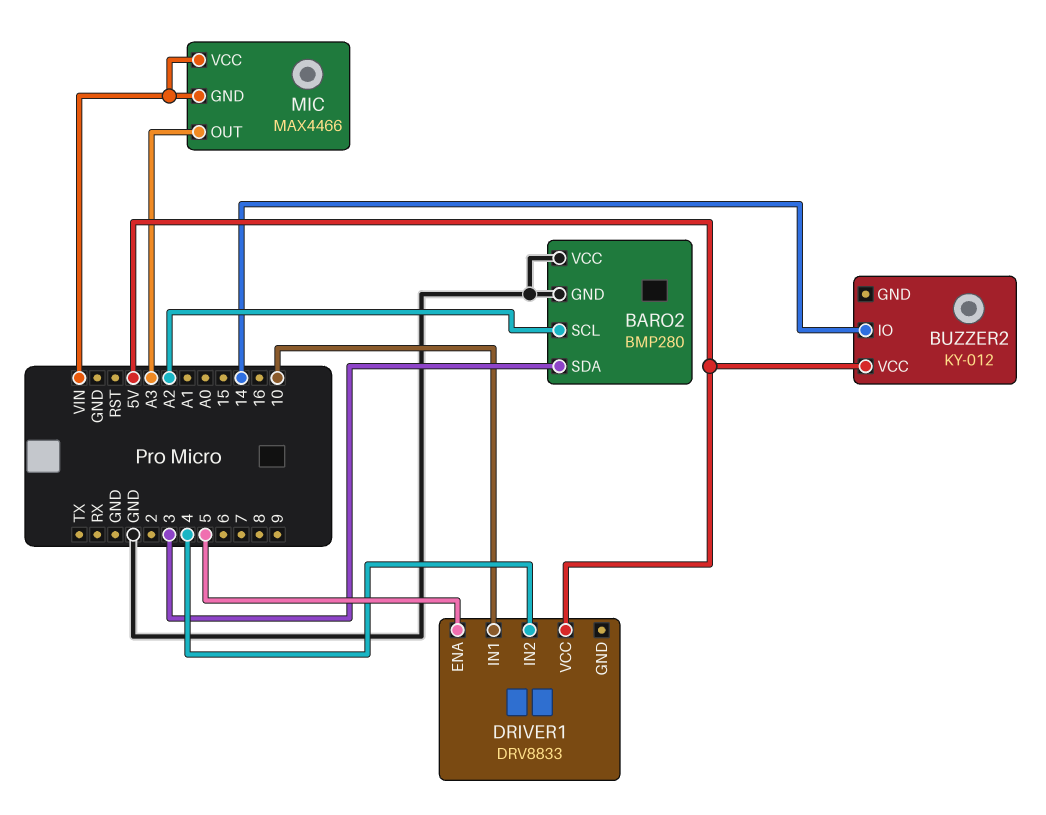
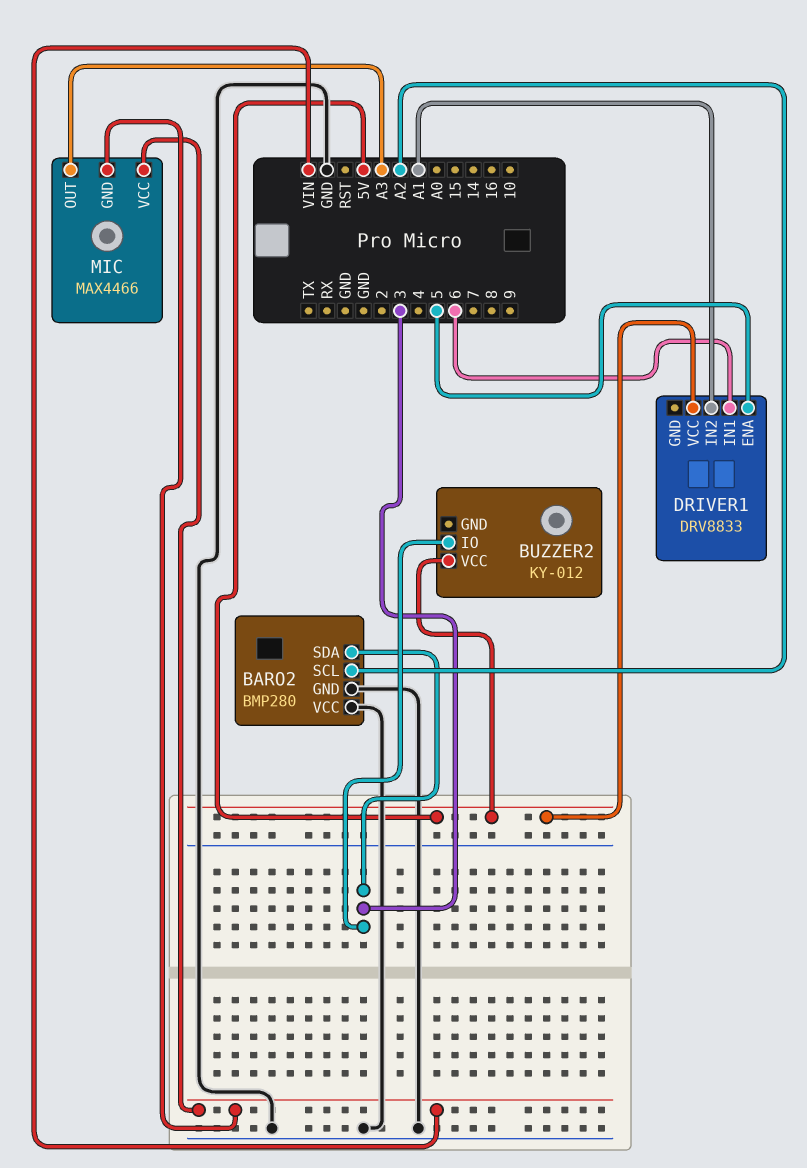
BUZZER2 pin IO: 14 -> 3
DRIVER1 pin IN1: 10 -> 6
DRIVER1 pin IN2: 4 -> A1

